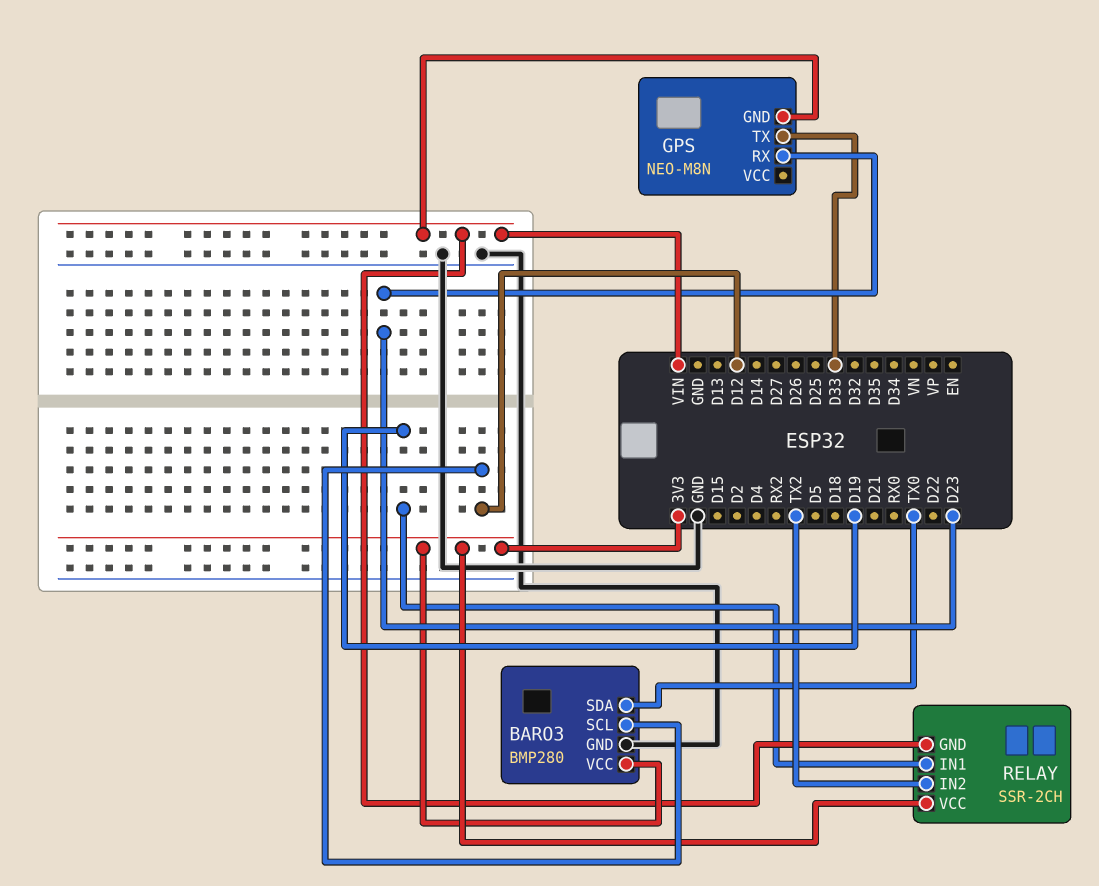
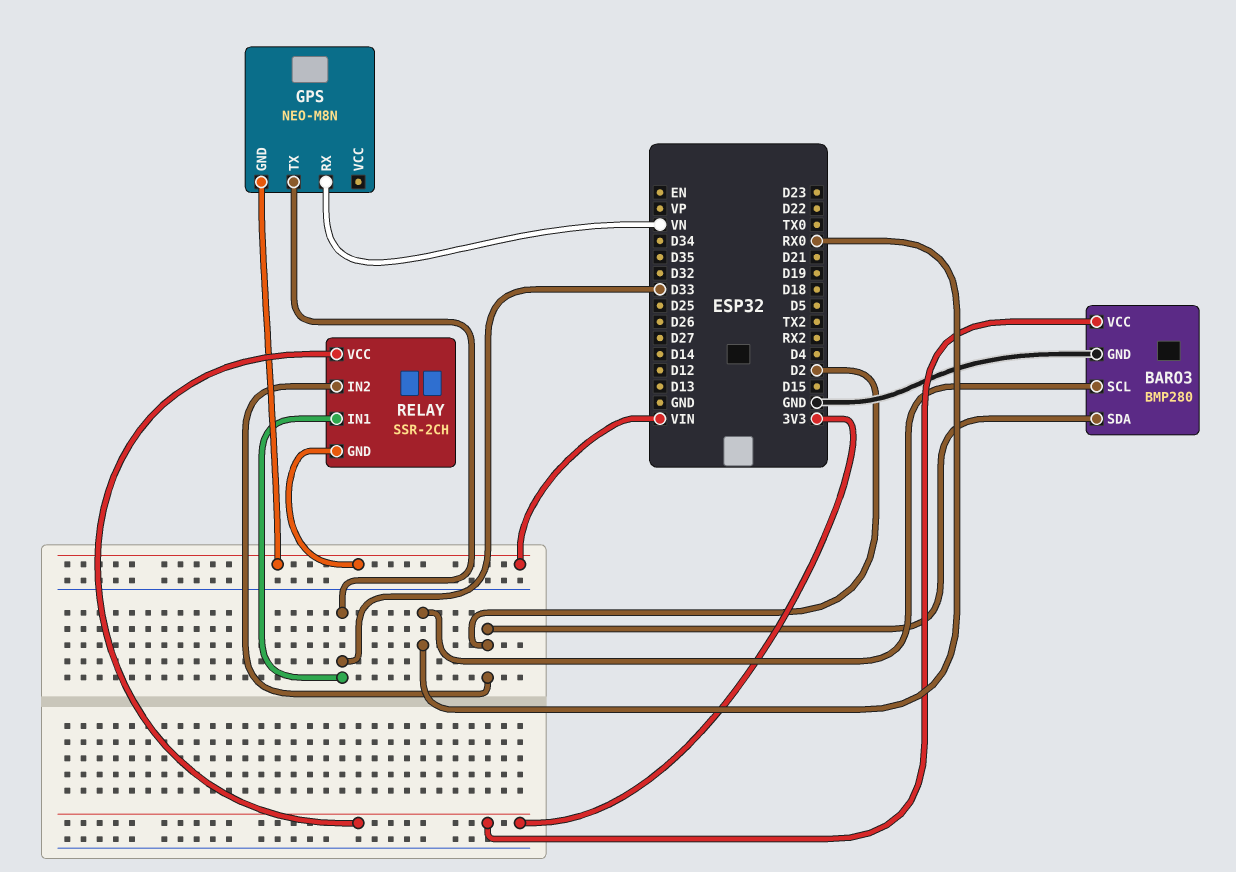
BARO3 pin SCL: D12 -> RX0
BARO3 pin SDA: TX0 -> D2
GPS pin RX: D23 -> VN
RELAY pin IN1: D19 -> D33
RELAY pin IN2: TX2 -> D2

